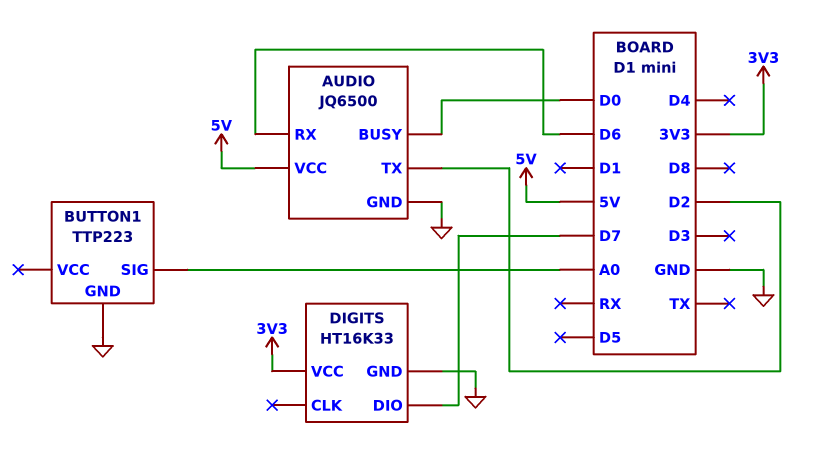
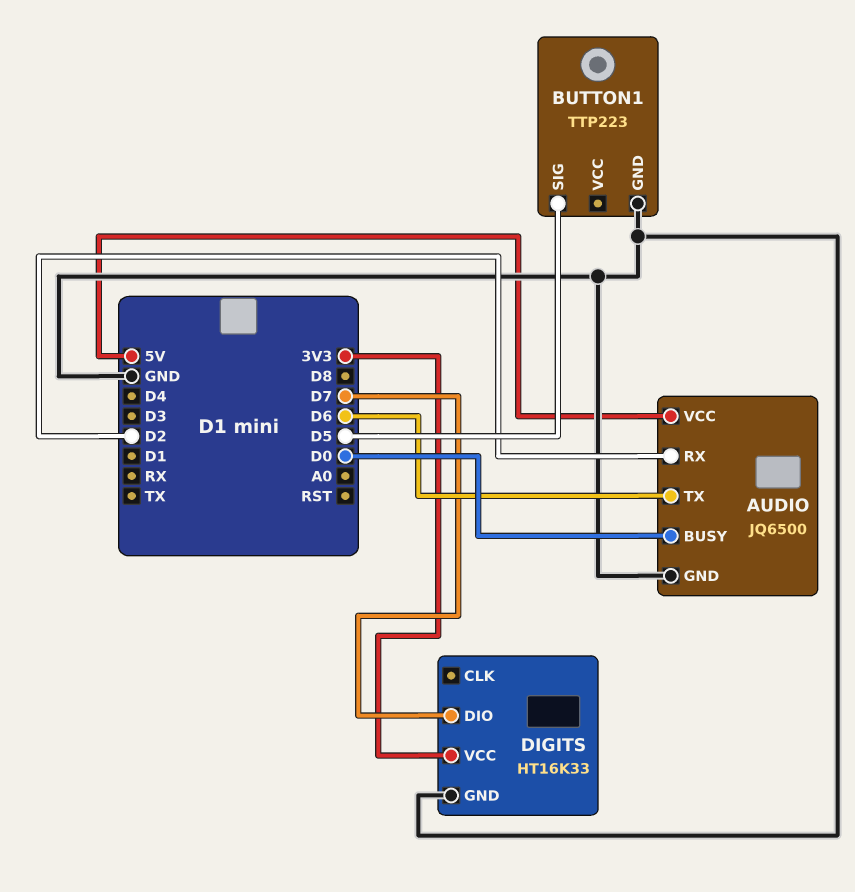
AUDIO pin RX: D6 -> D2
AUDIO pin TX: D2 -> D6
BUTTON1 pin SIG: A0 -> D5

